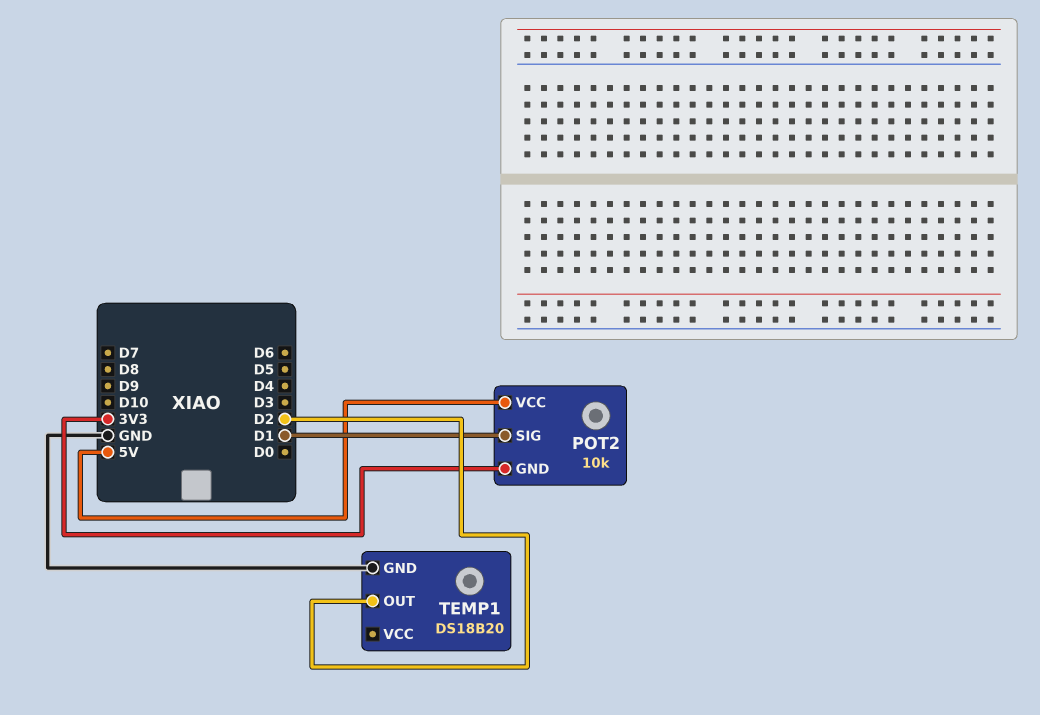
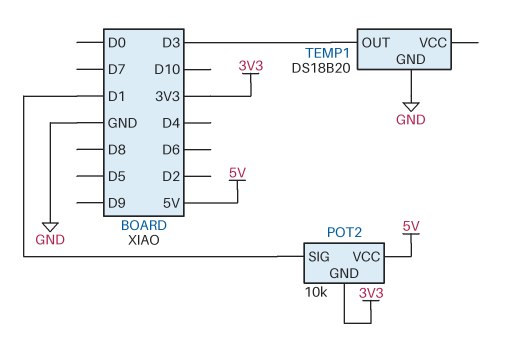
TEMP1 pin OUT: D2 -> D3

